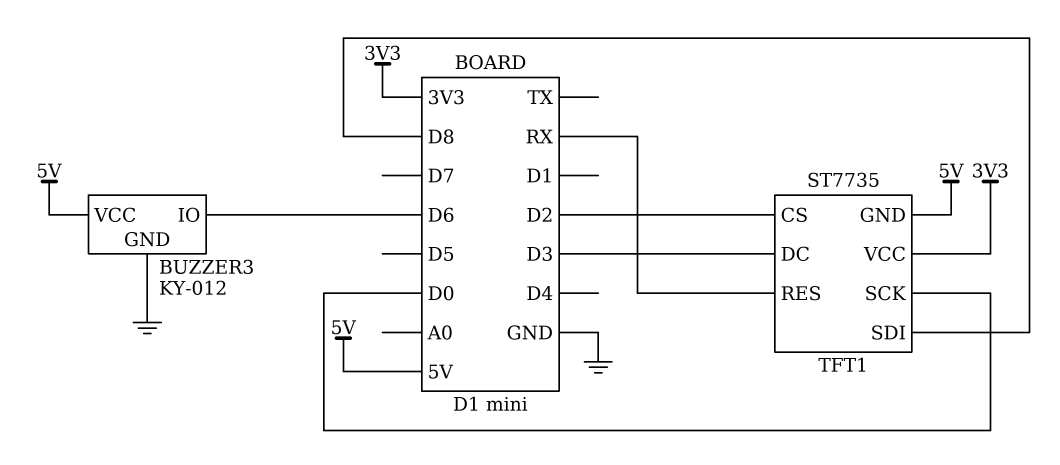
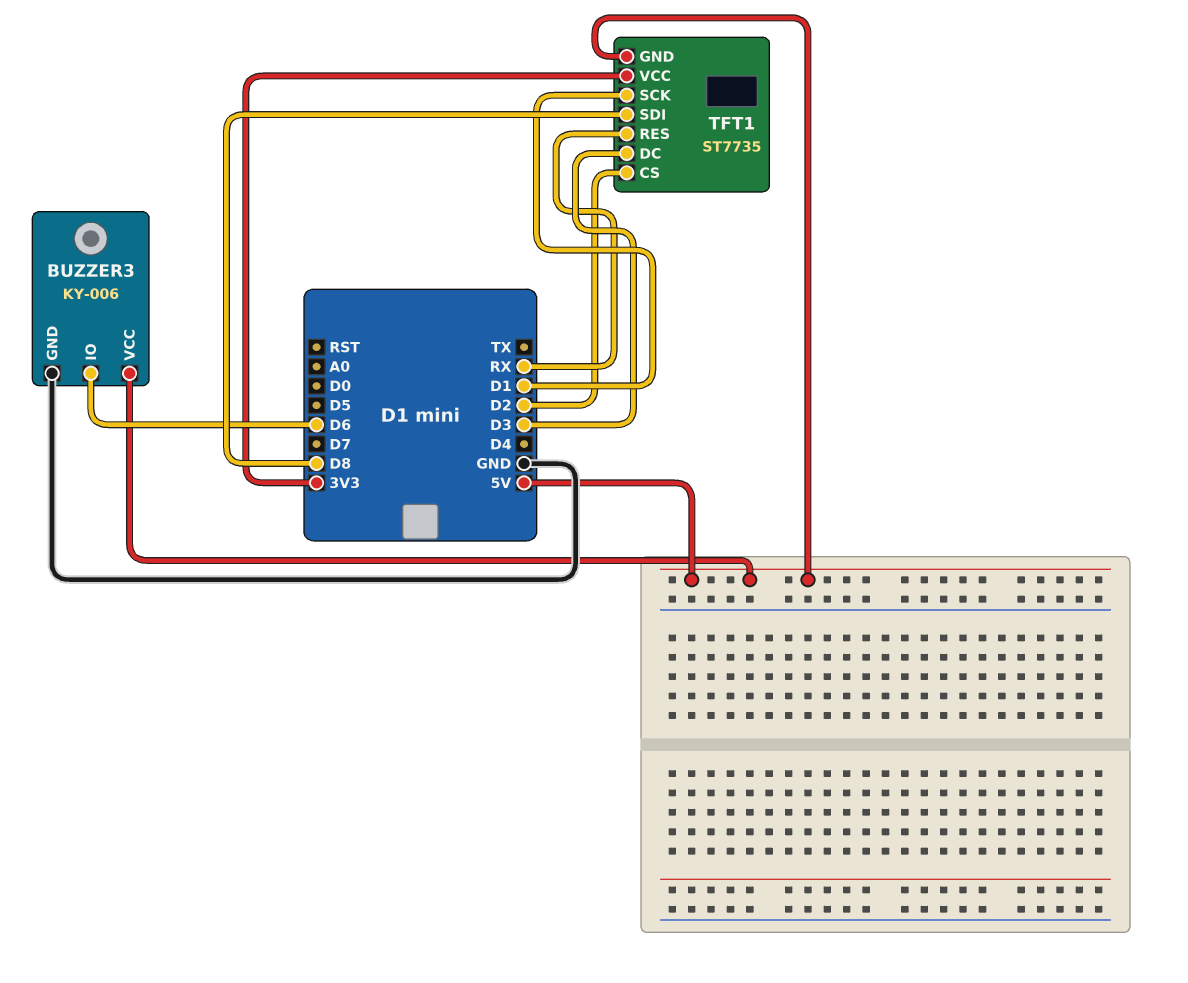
BUZZER3: KY-012 -> KY-006
TFT1 pin SCK: D0 -> D1

